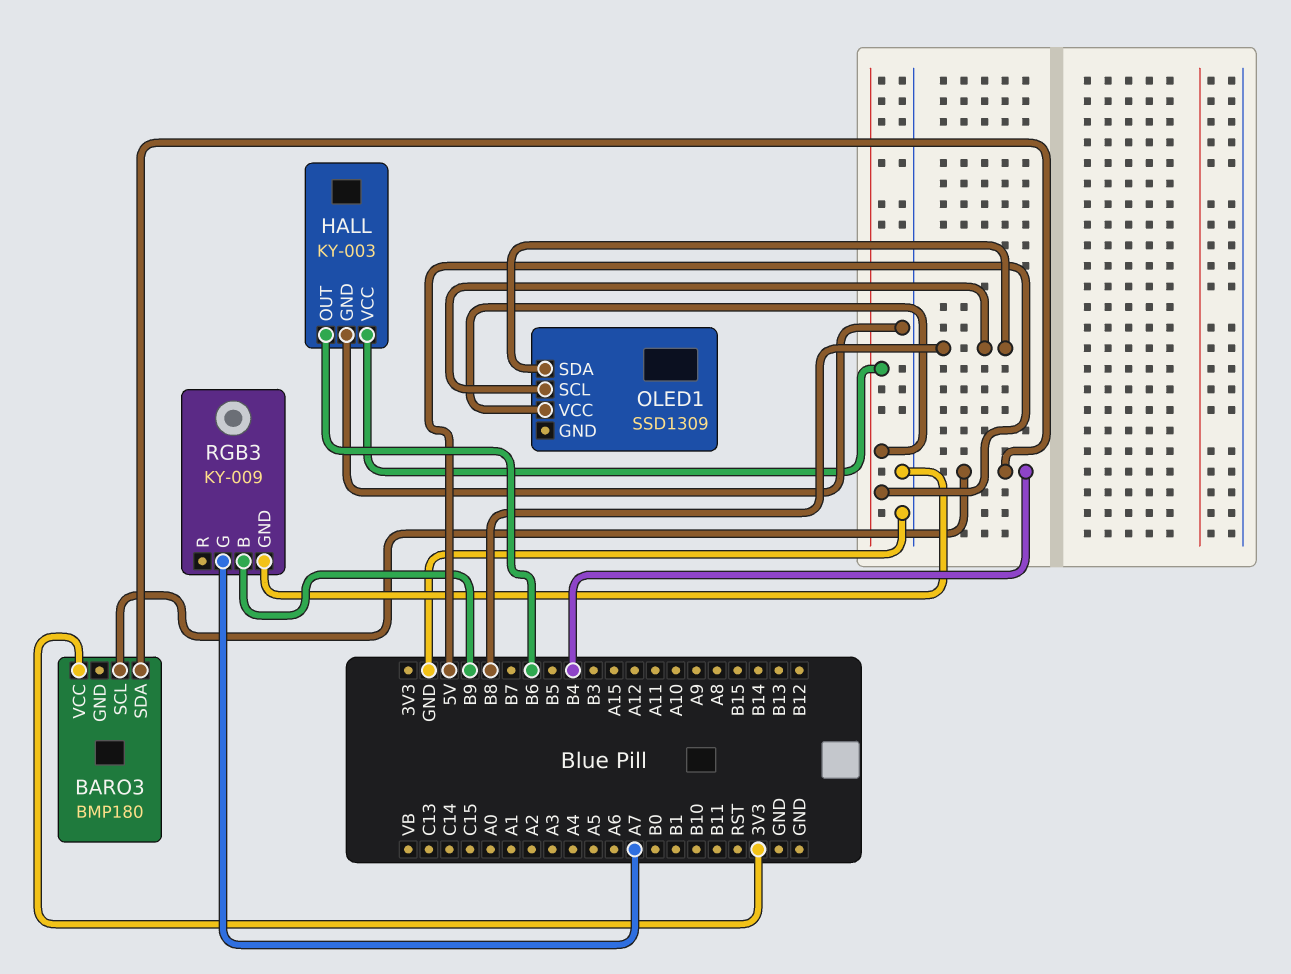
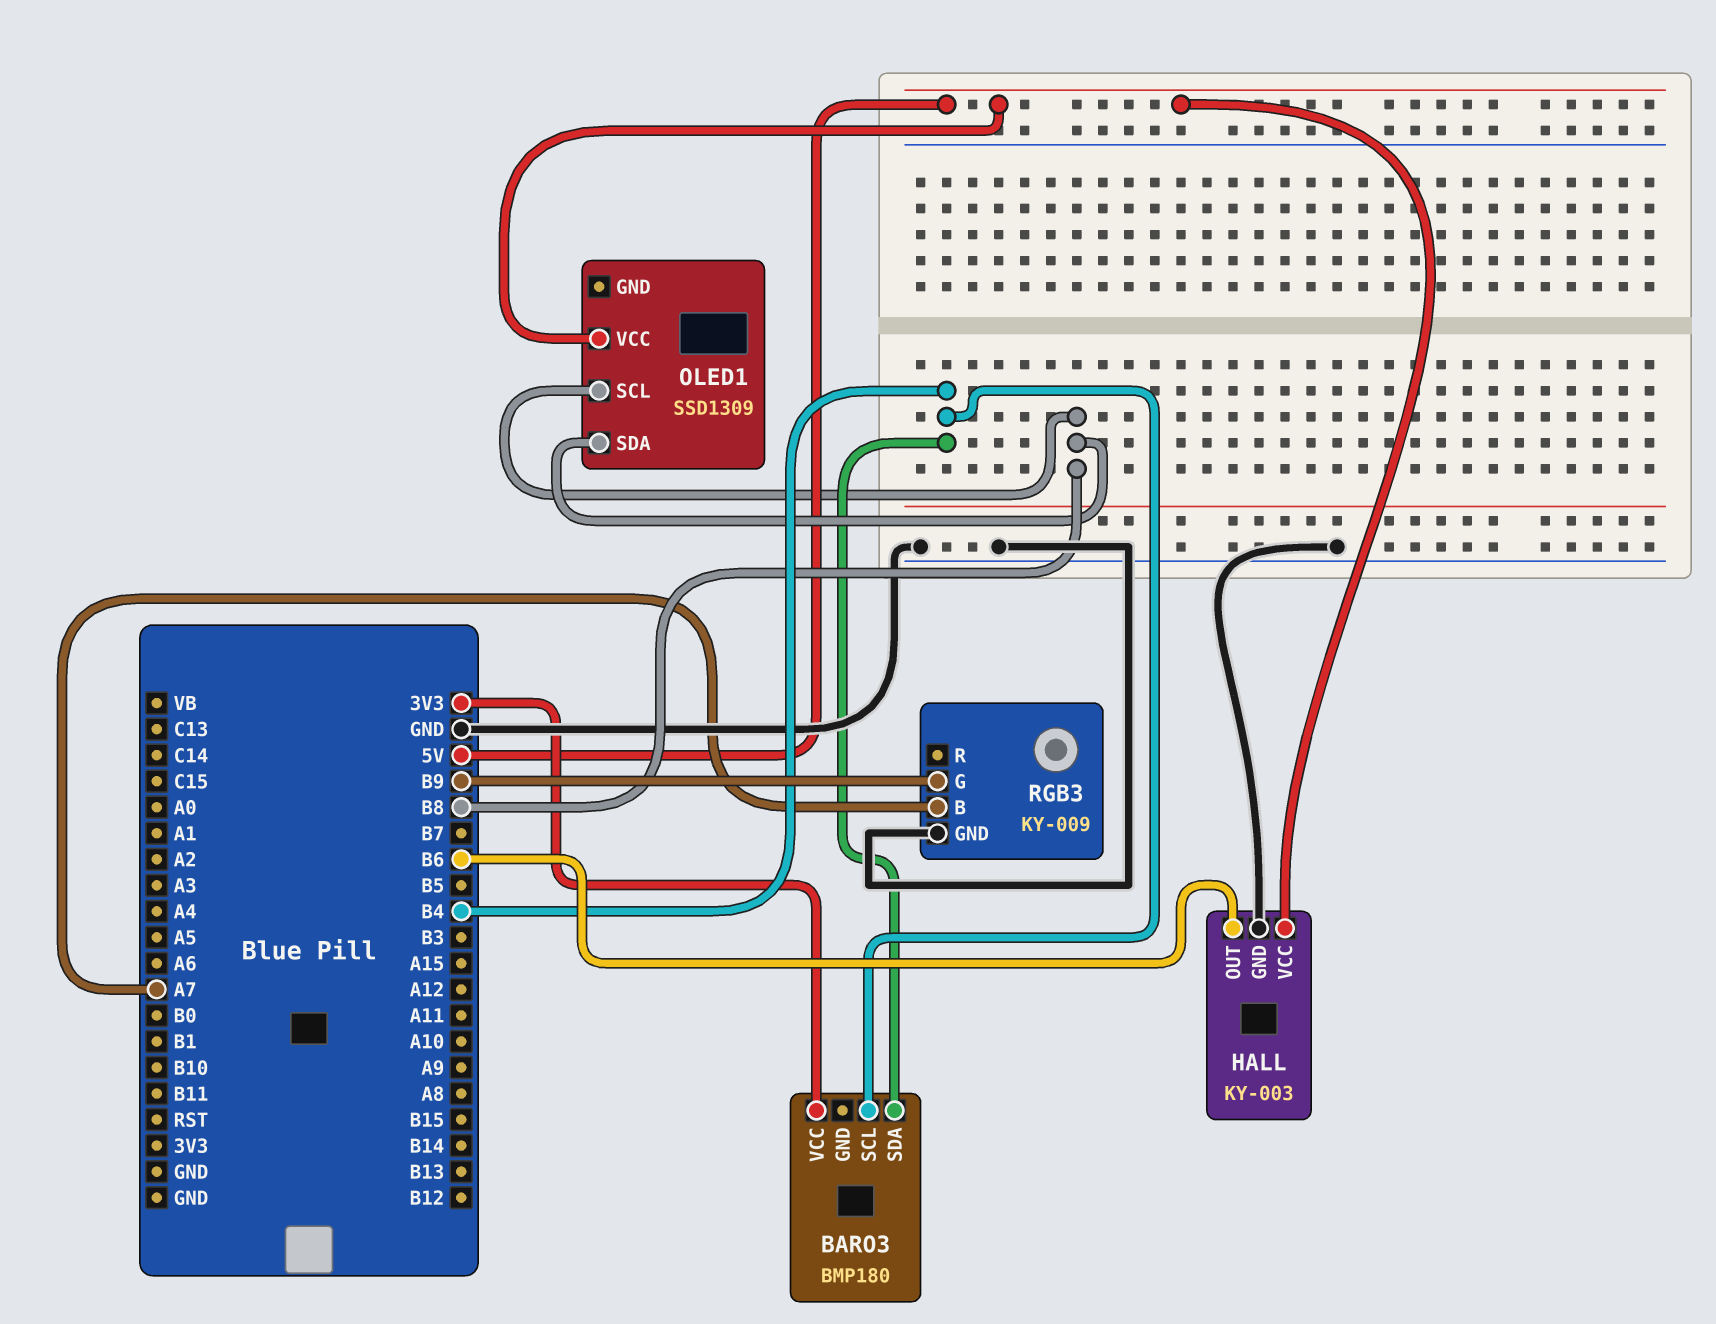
RGB3 pin B: B9 -> A7
RGB3 pin G: A7 -> B9

